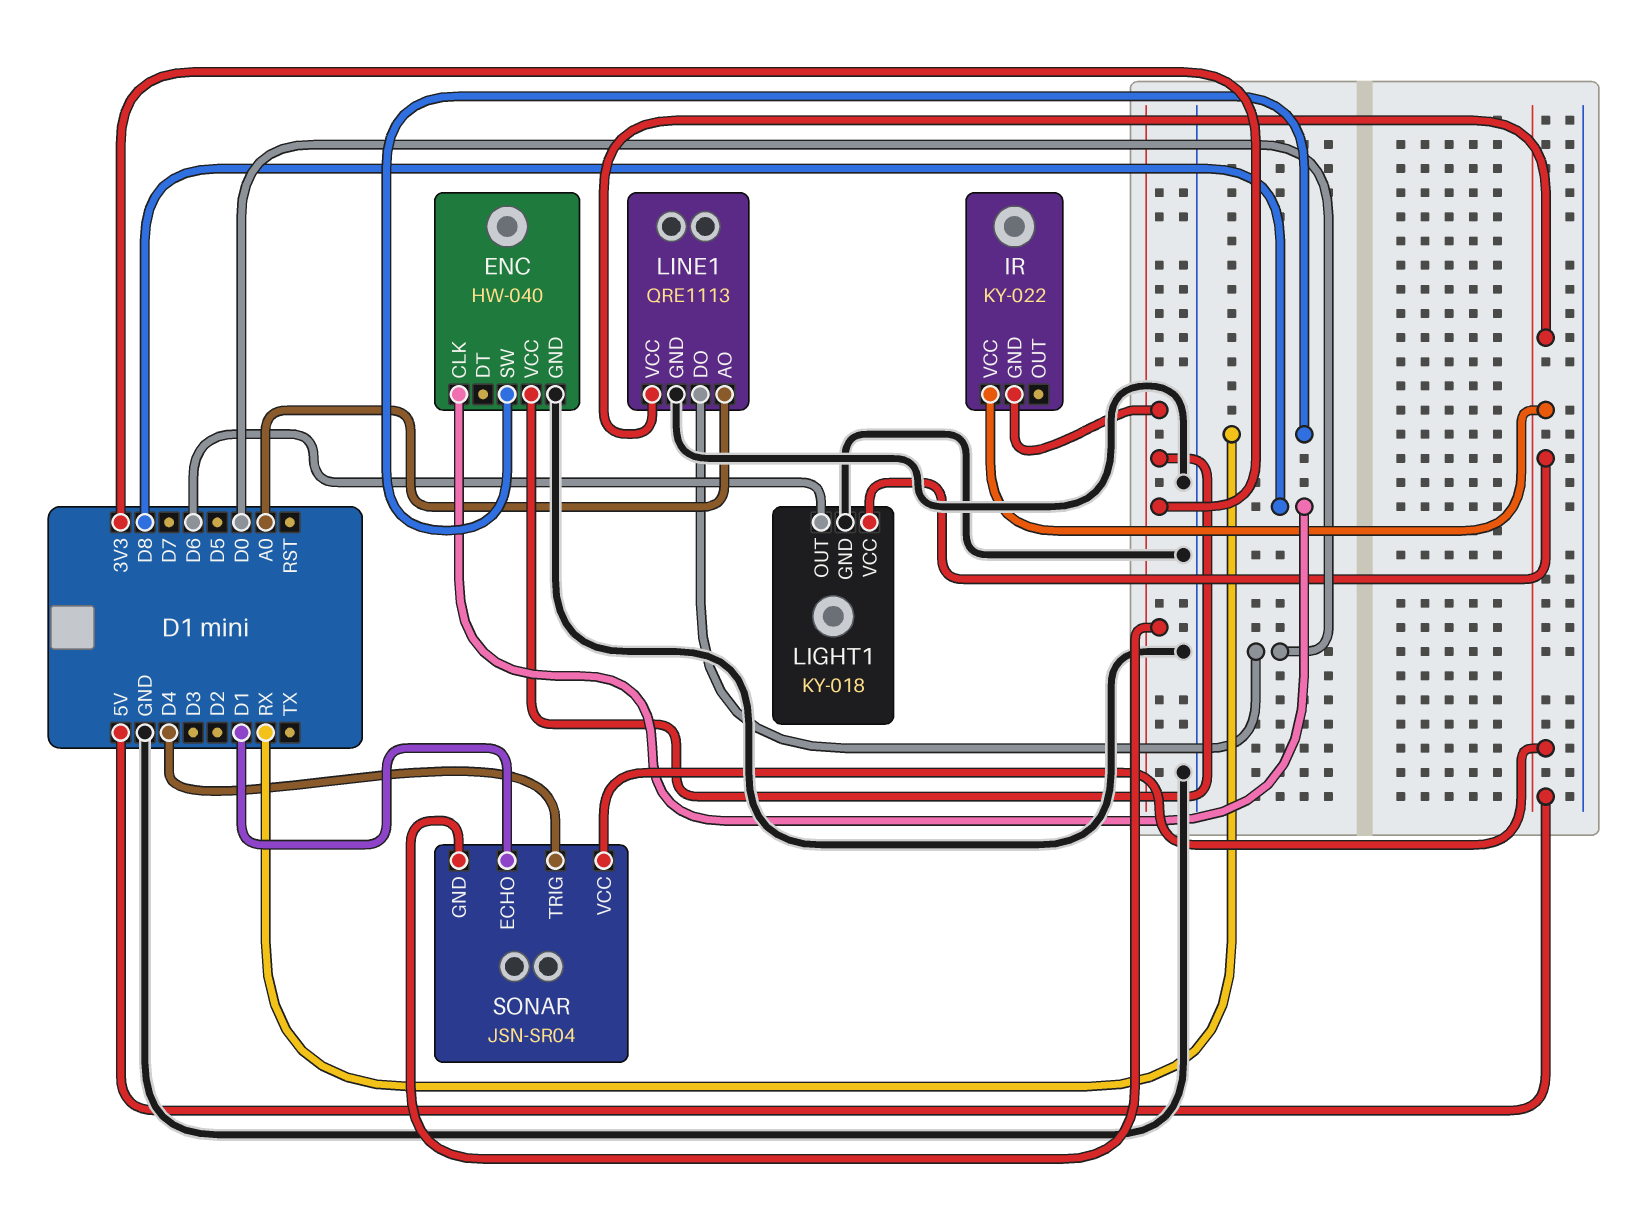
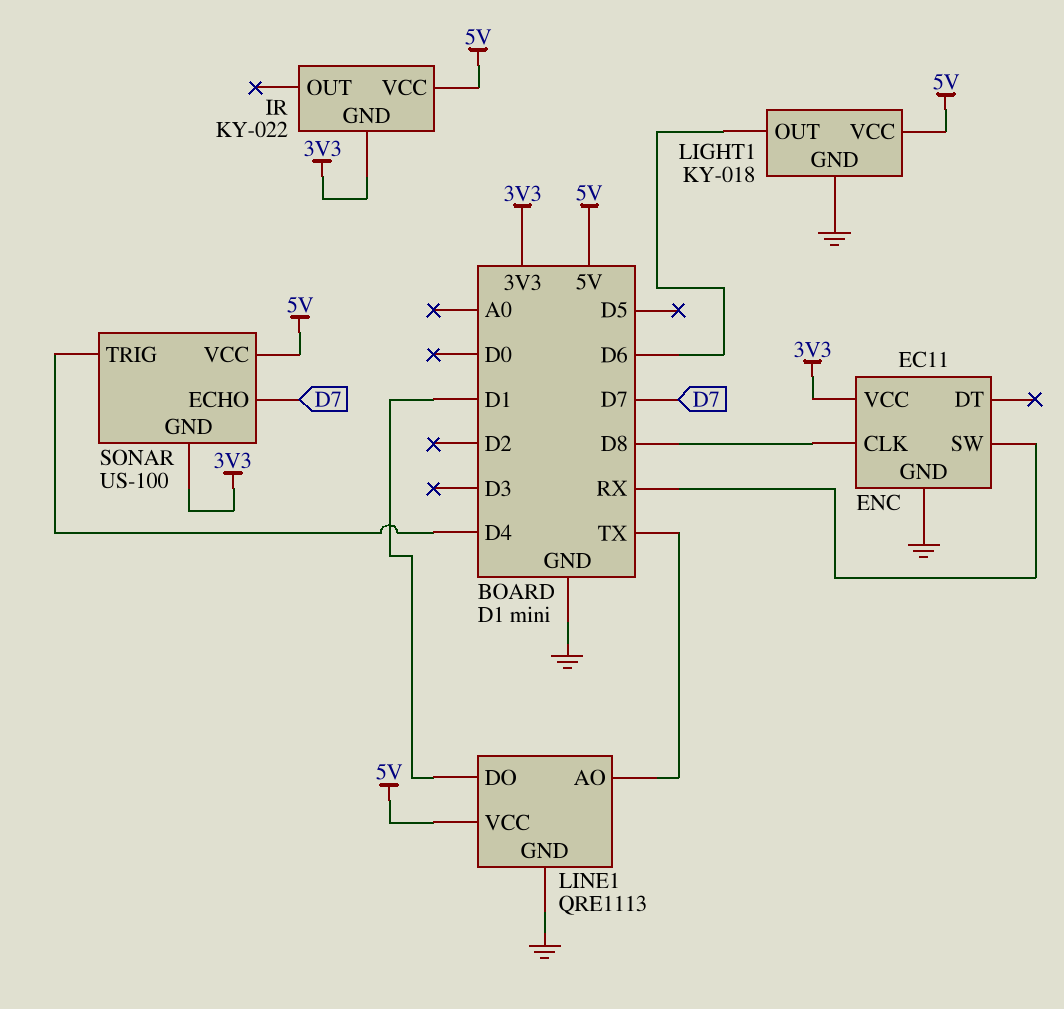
ENC: HW-040 -> EC11
LINE1 pin AO: A0 -> TX
LINE1 pin DO: D0 -> D1
SONAR: JSN-SR04 -> US-100
SONAR pin ECHO: D1 -> D7

